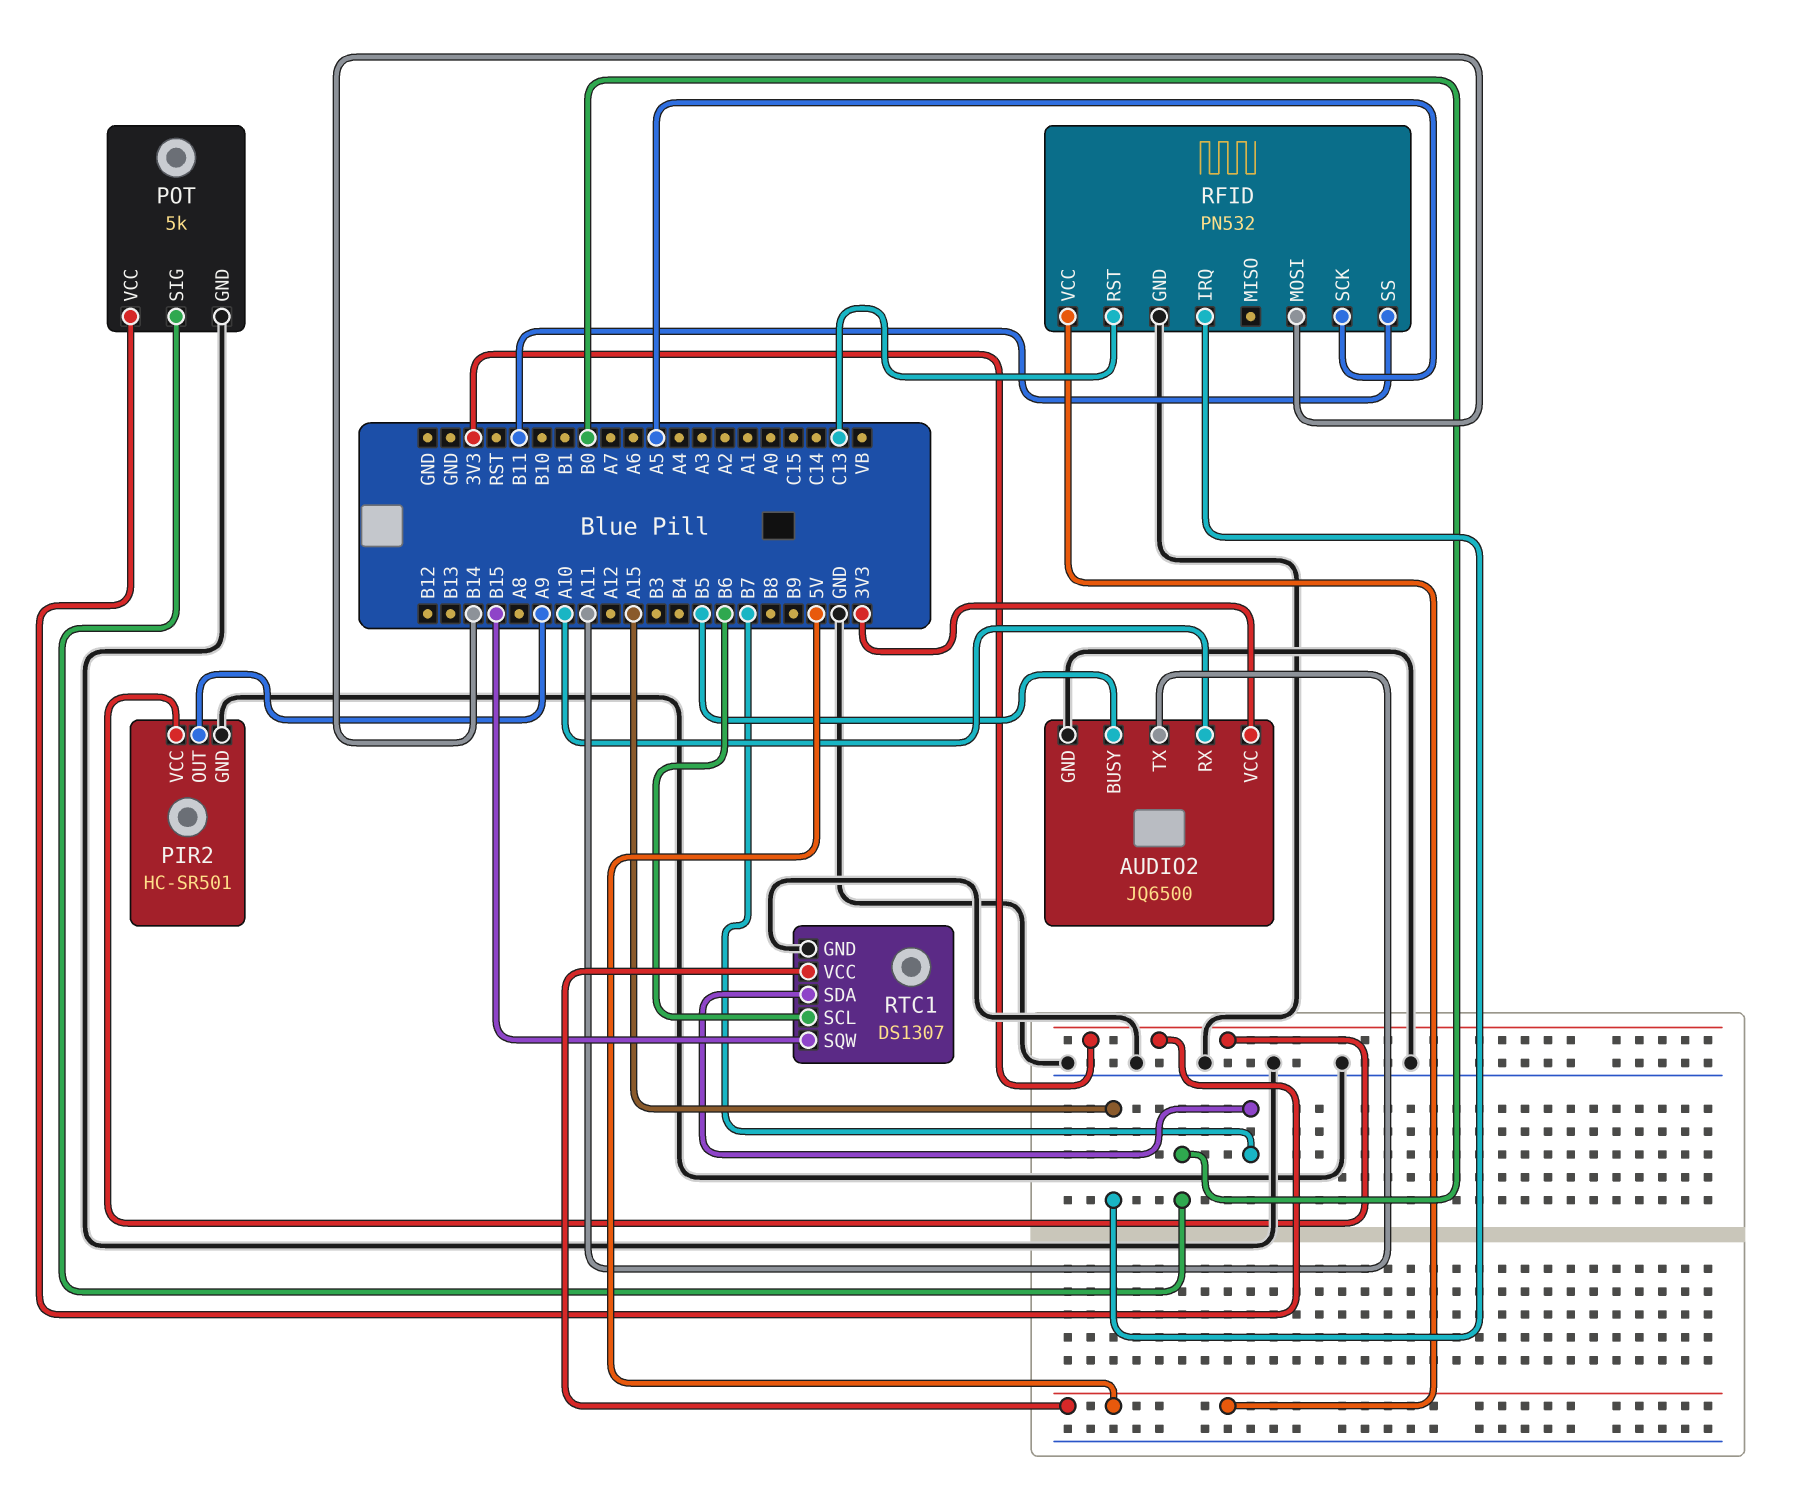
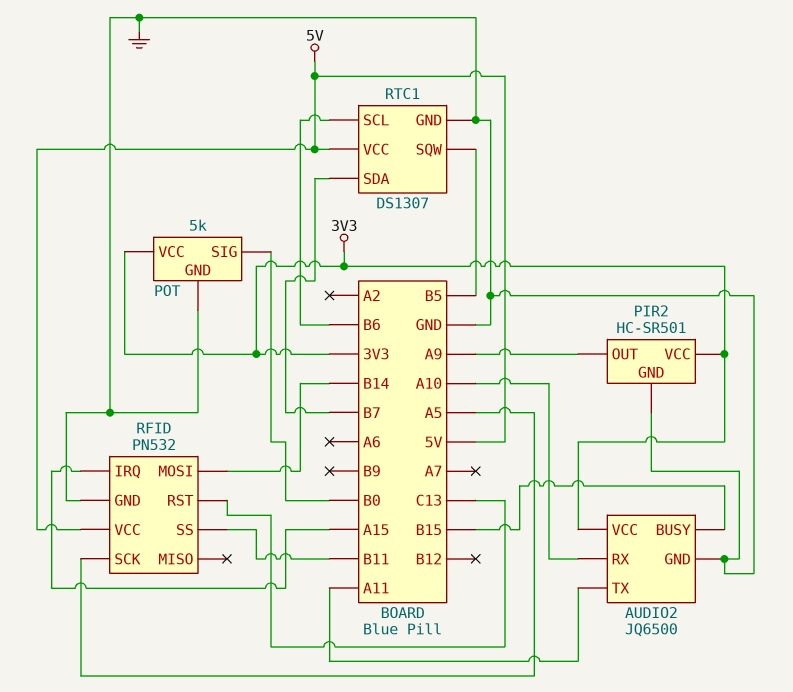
AUDIO2 pin BUSY: B5 -> B15
RTC1 pin SQW: B15 -> B5

